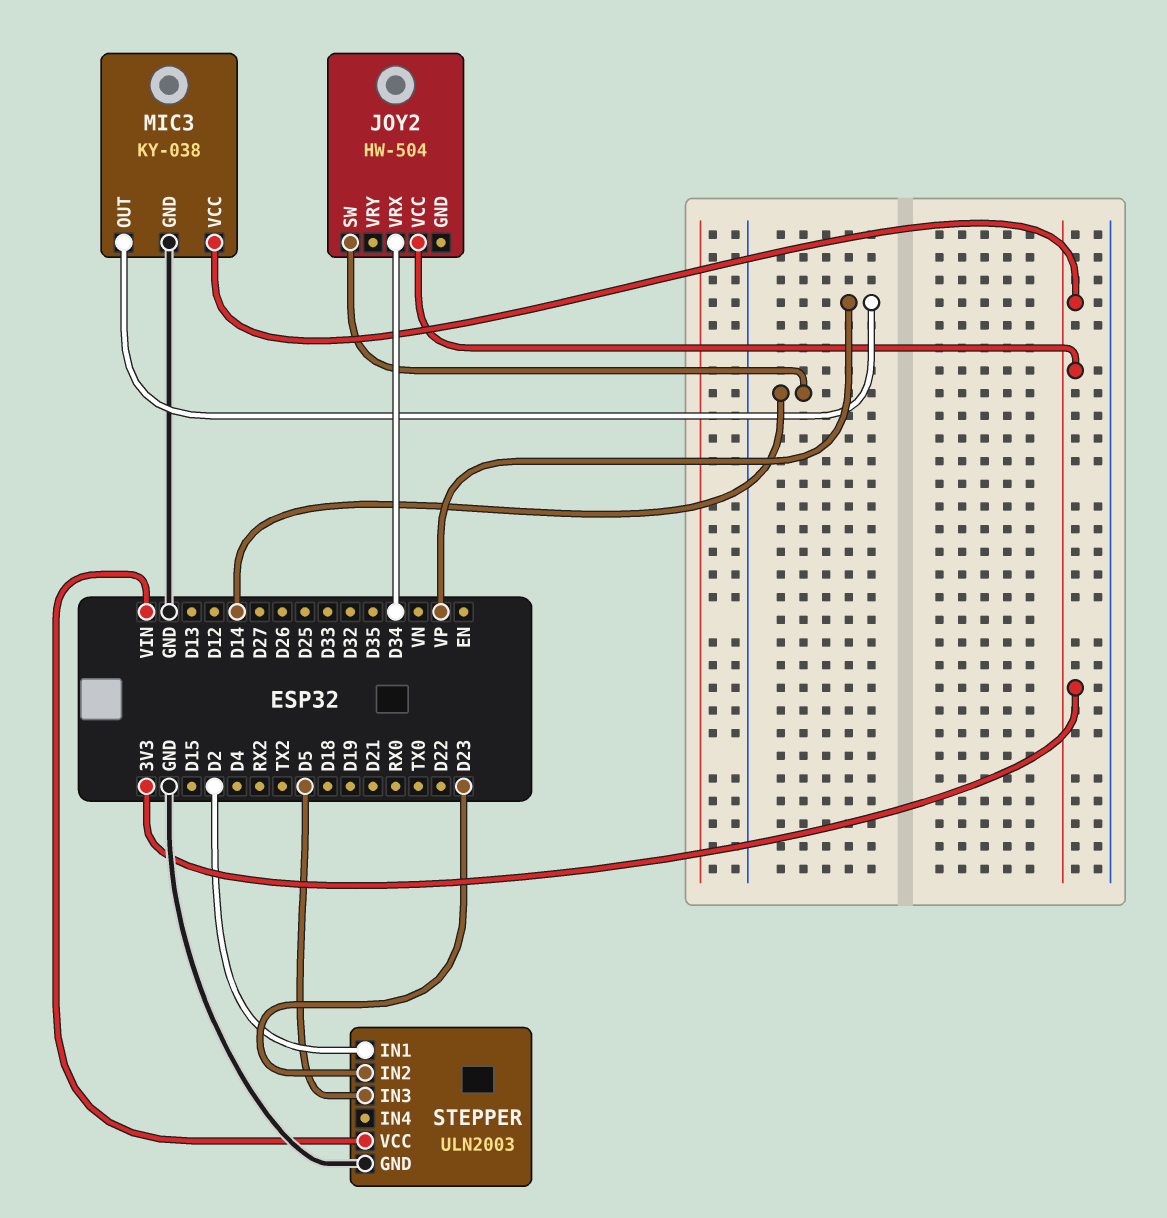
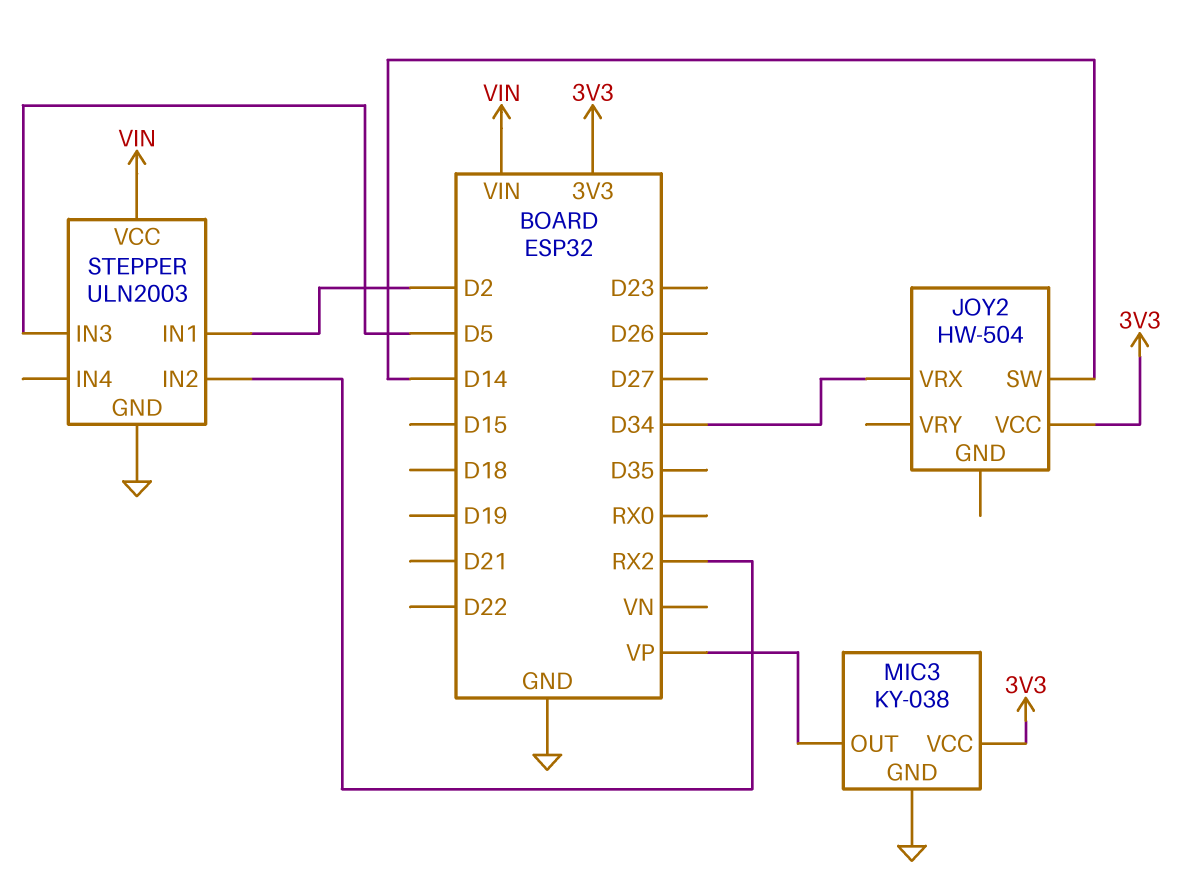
STEPPER pin IN2: D23 -> RX2

